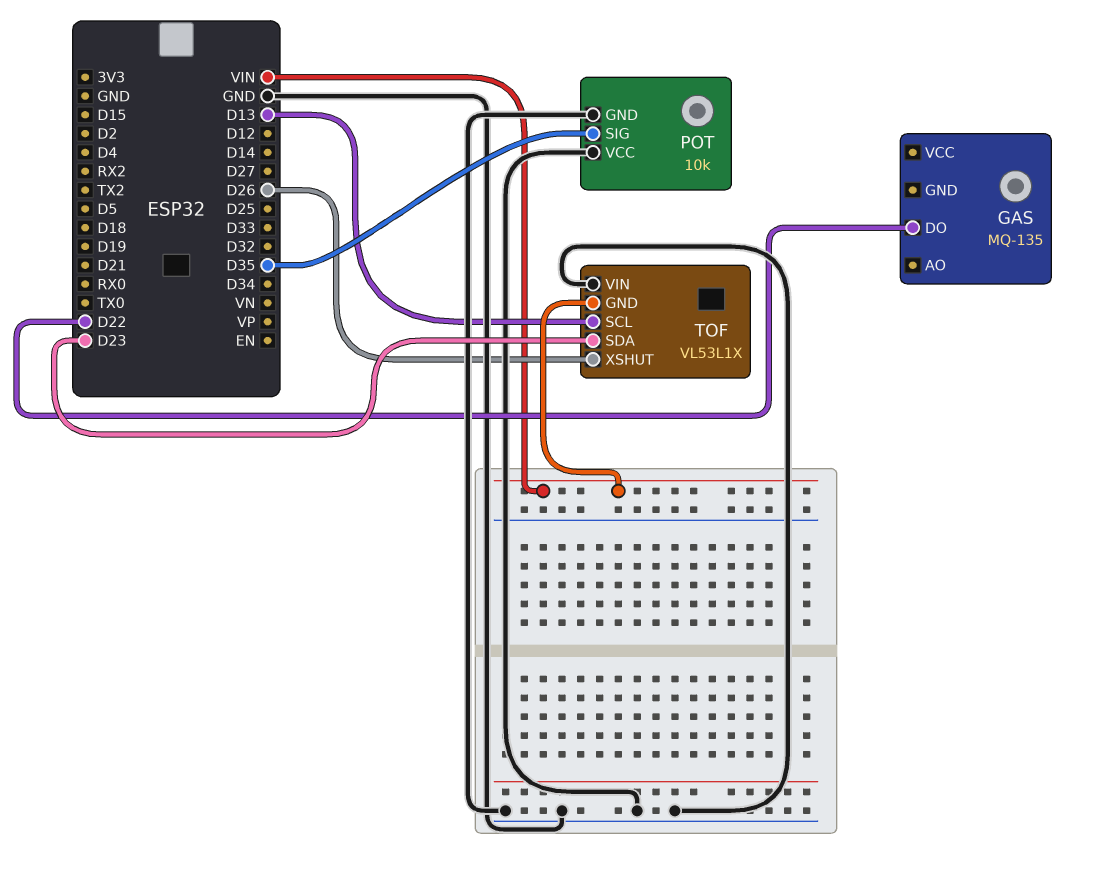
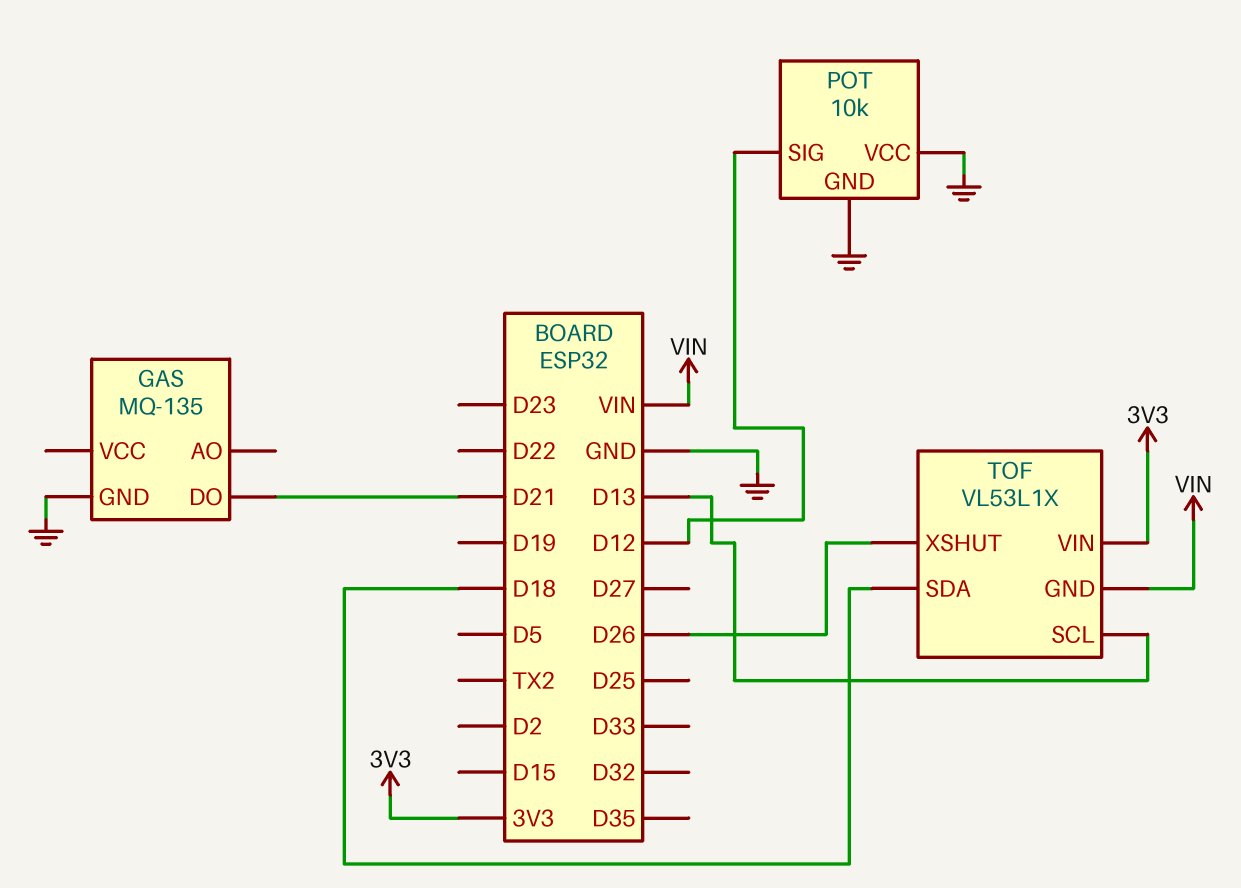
GAS pin DO: D22 -> D21
GAS pin GND: none -> GND
POT pin SIG: D35 -> D12
TOF pin SDA: D23 -> D18
TOF pin VIN: GND -> 3V3

